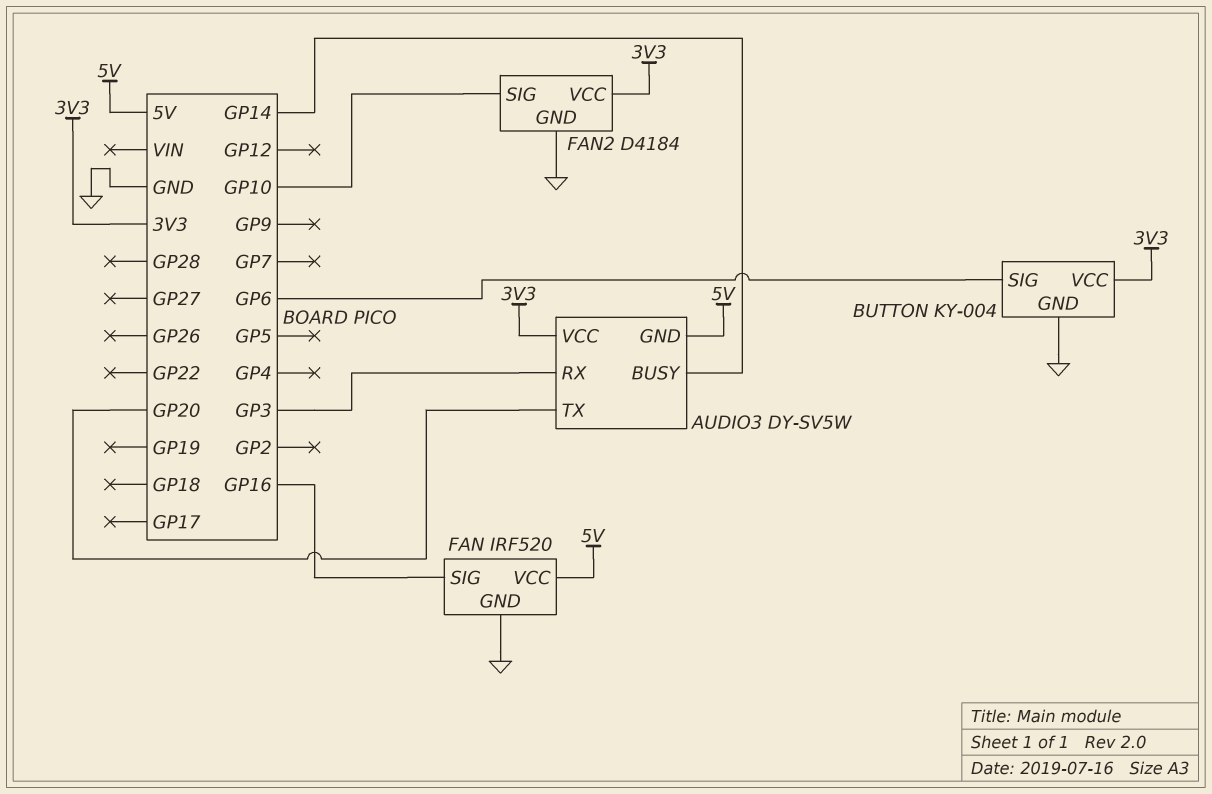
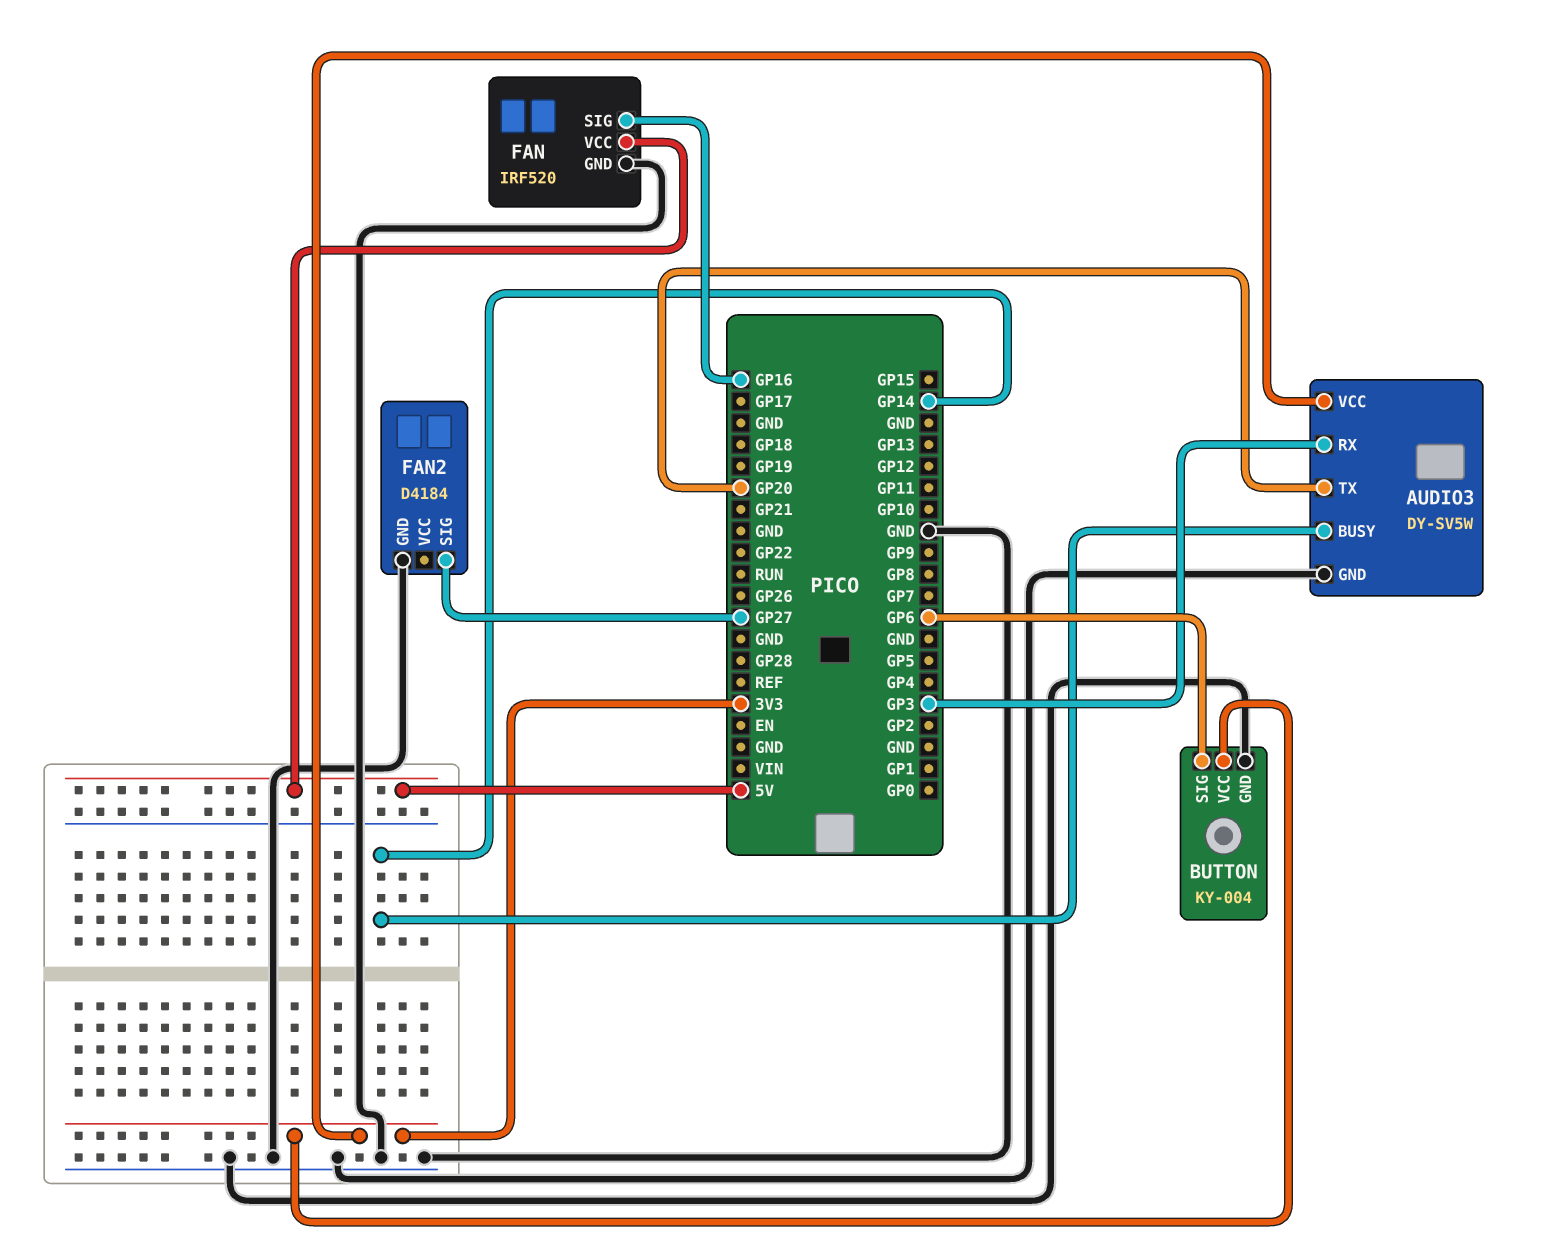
AUDIO3 pin GND: 5V -> GND
FAN2 pin SIG: GP10 -> GP27
FAN2 pin VCC: 3V3 -> none

